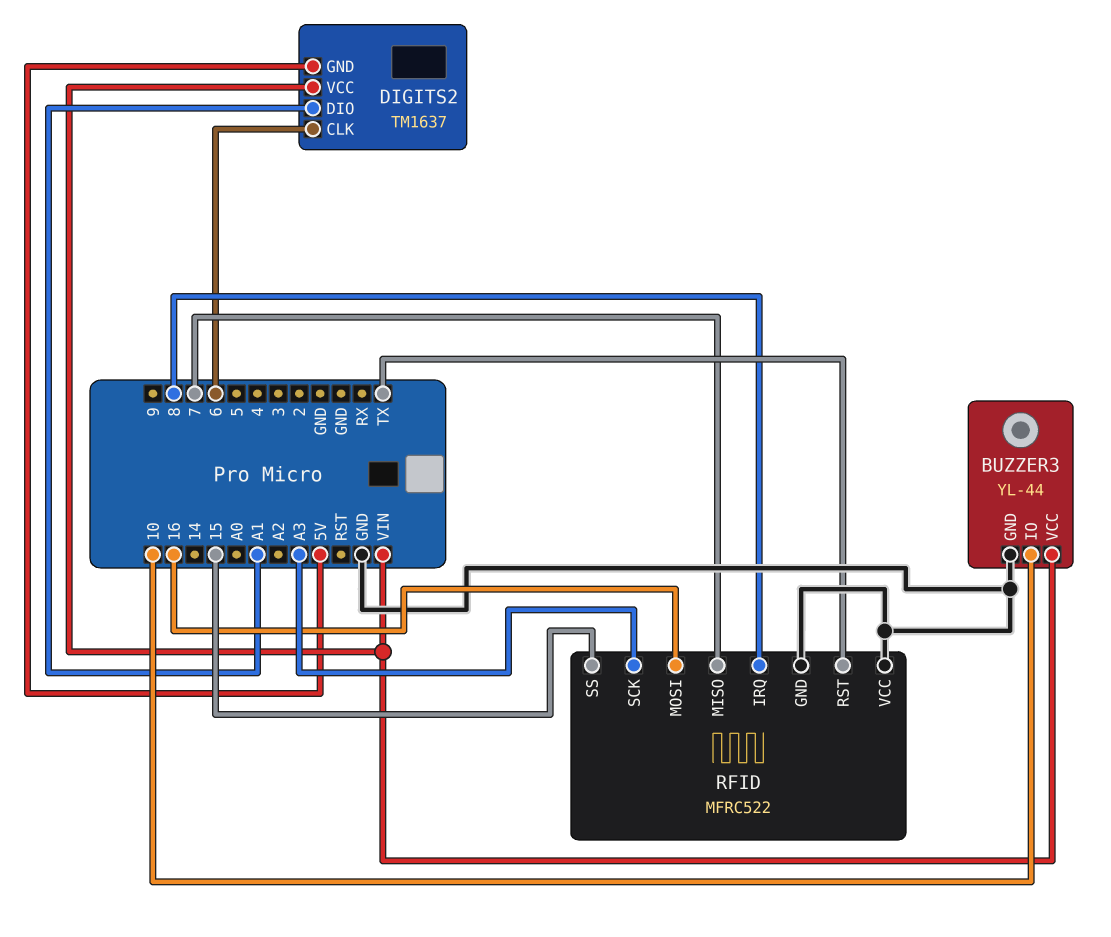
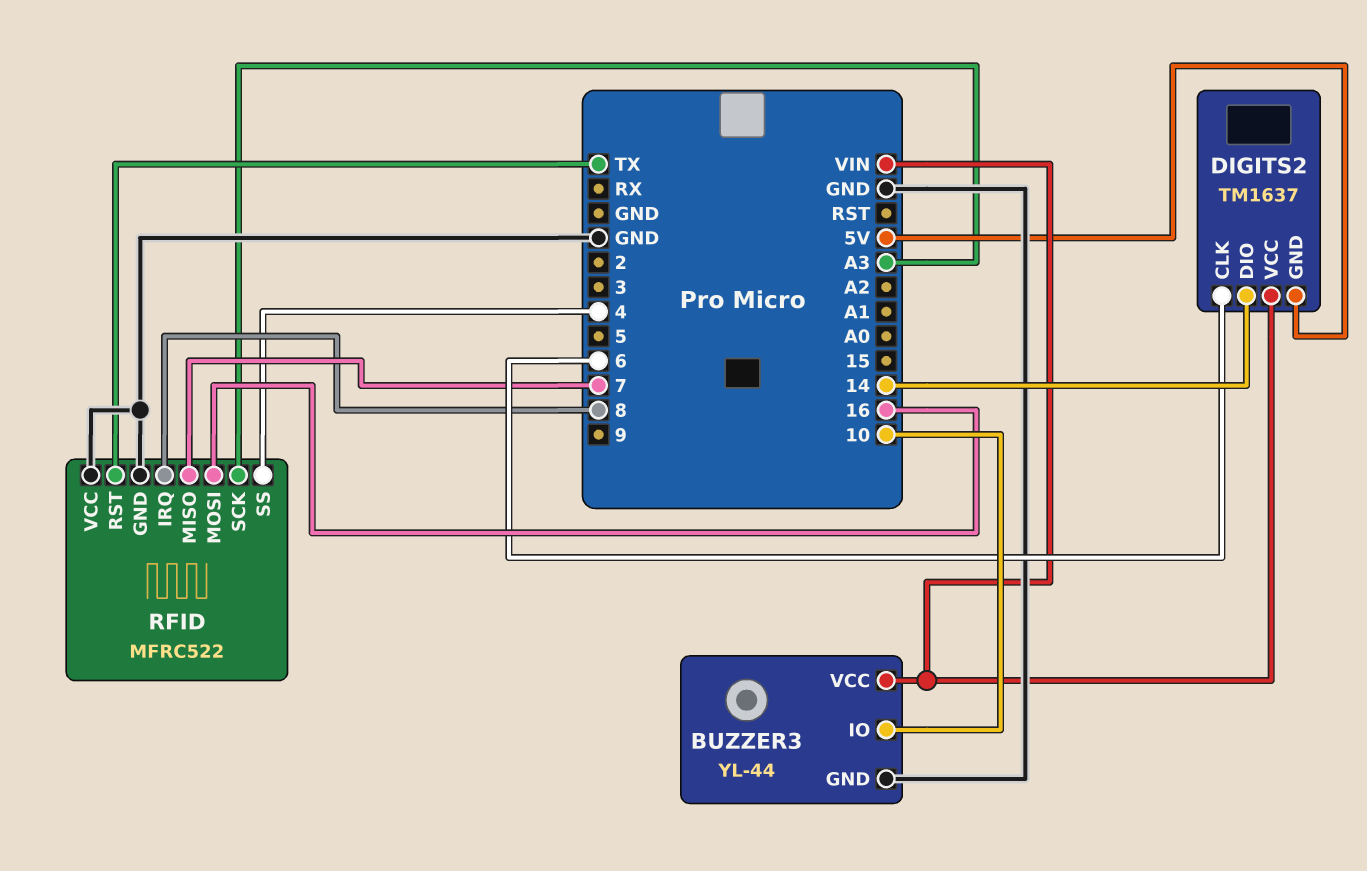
DIGITS2 pin DIO: A1 -> 14
RFID pin SS: 15 -> 4

